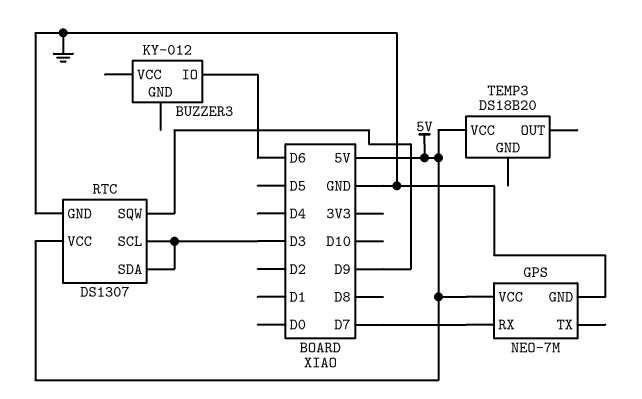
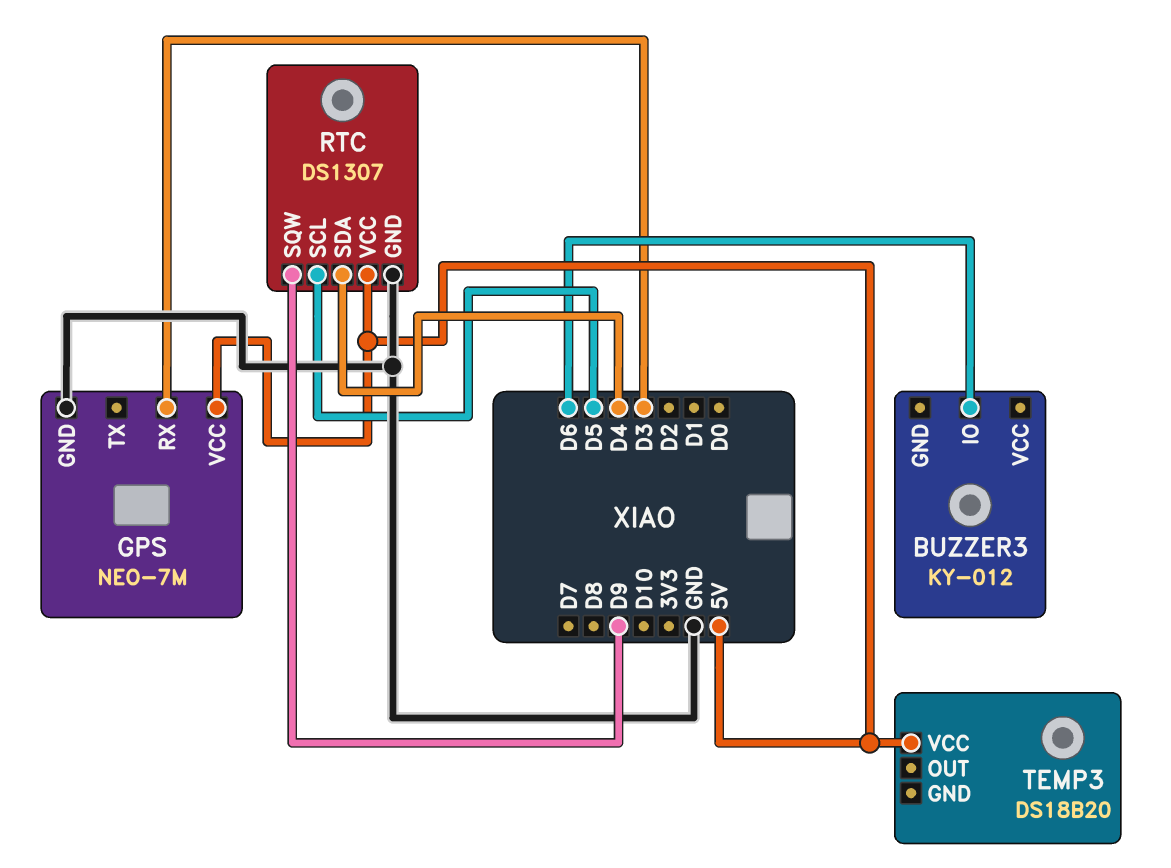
GPS pin RX: D7 -> D3
RTC pin SCL: D3 -> D5
RTC pin SDA: D3 -> D4

